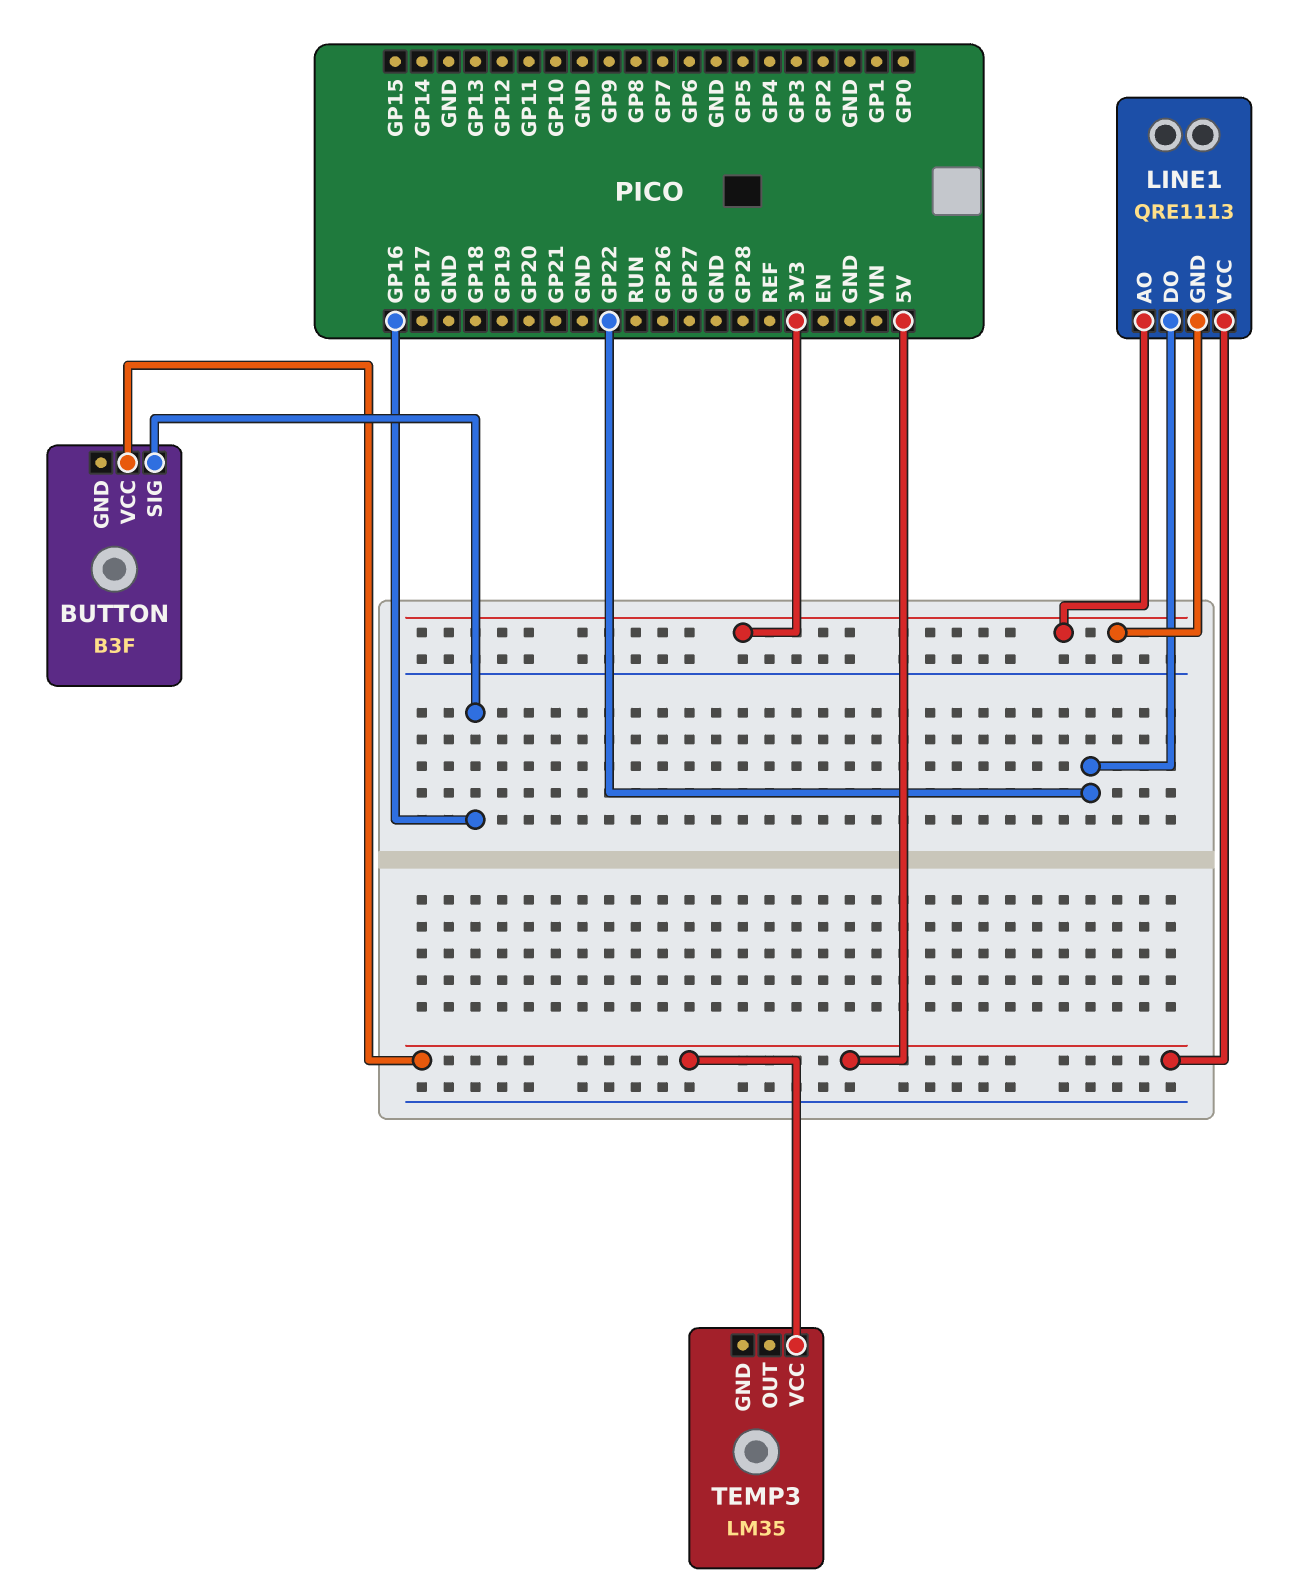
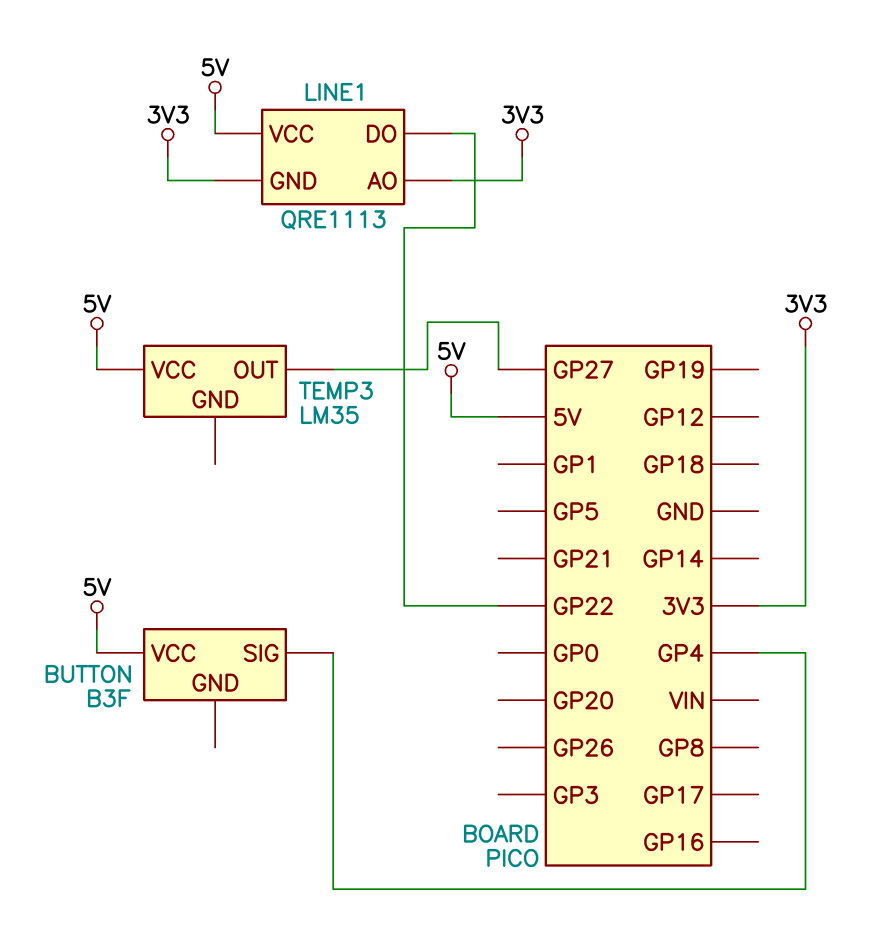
BUTTON pin SIG: GP16 -> GP4
TEMP3 pin OUT: none -> GP27

